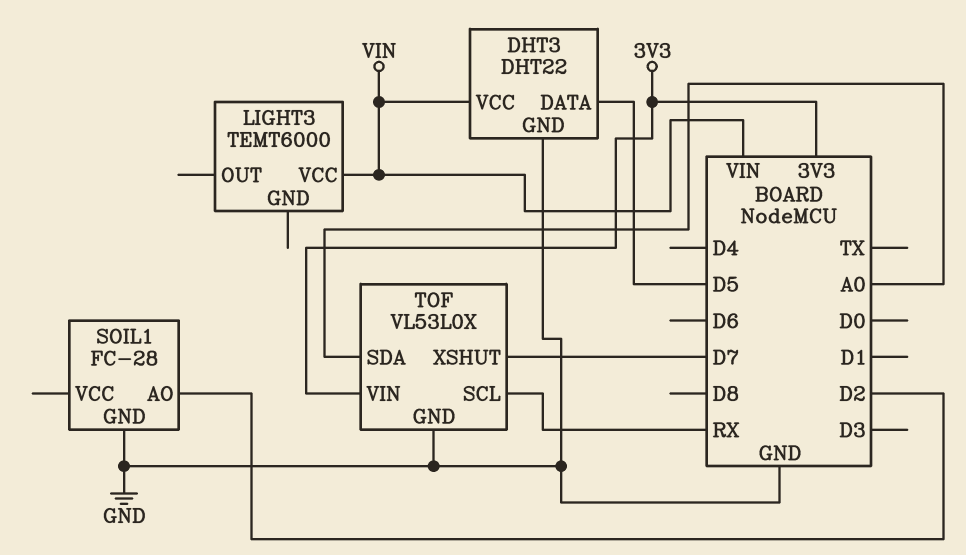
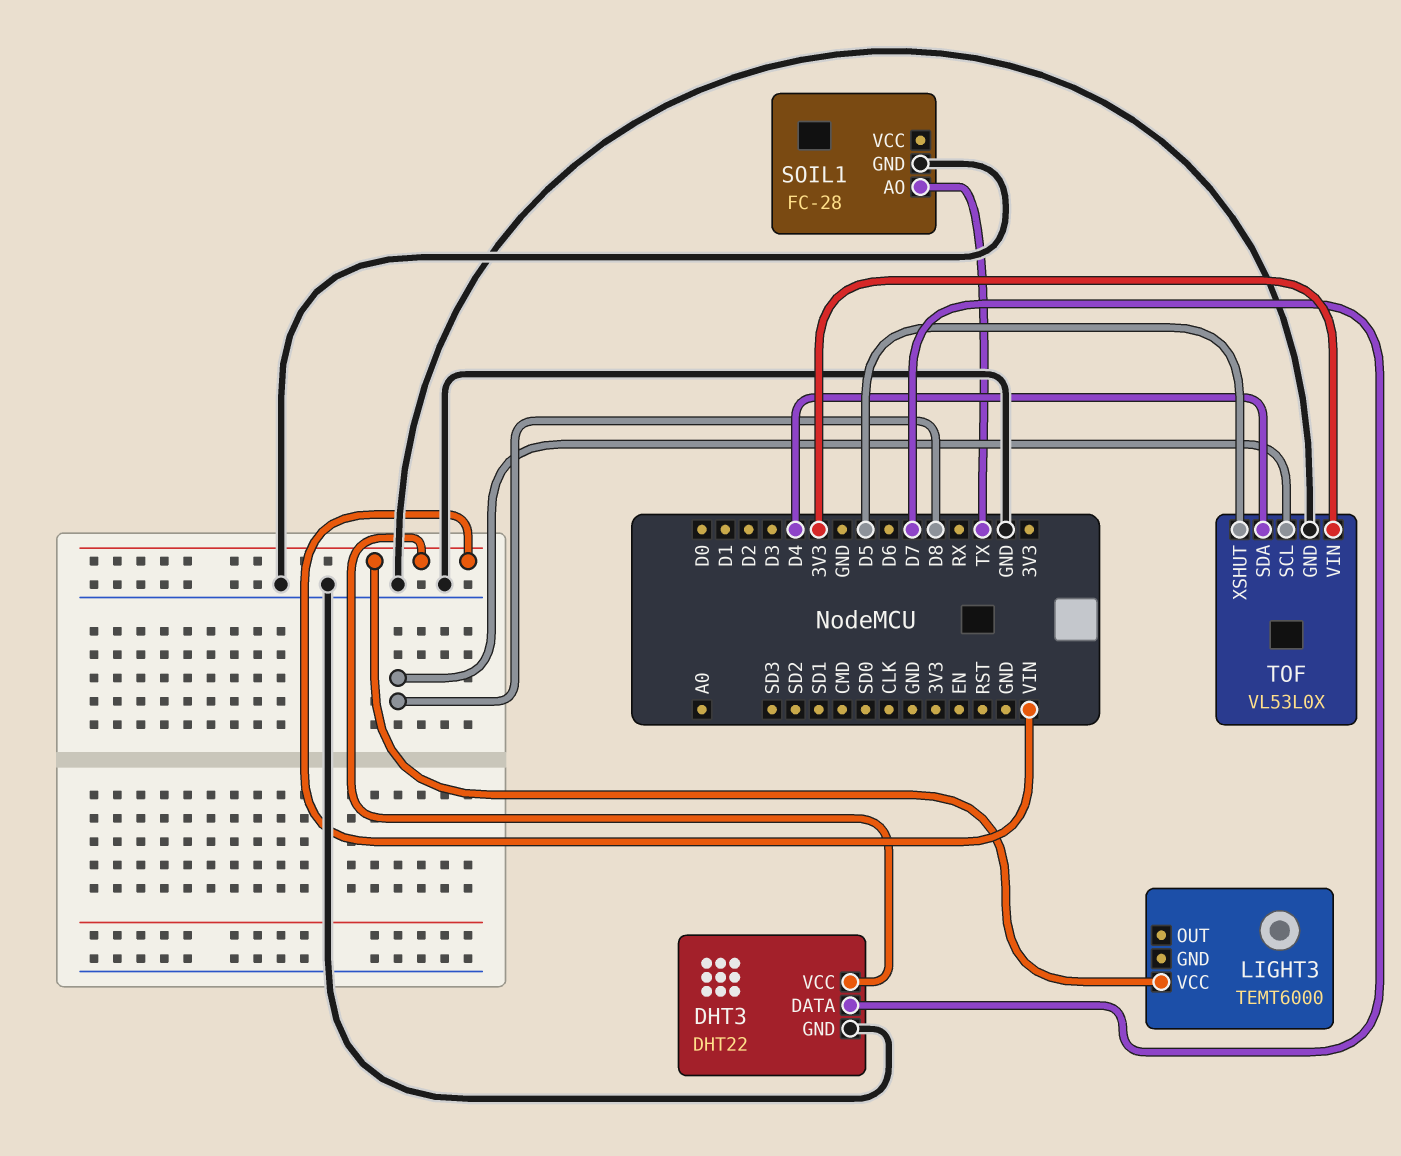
DHT3 pin DATA: D5 -> D7
SOIL1 pin AO: D2 -> TX
TOF pin SCL: RX -> D8
TOF pin SDA: A0 -> D4
TOF pin XSHUT: D7 -> D5

